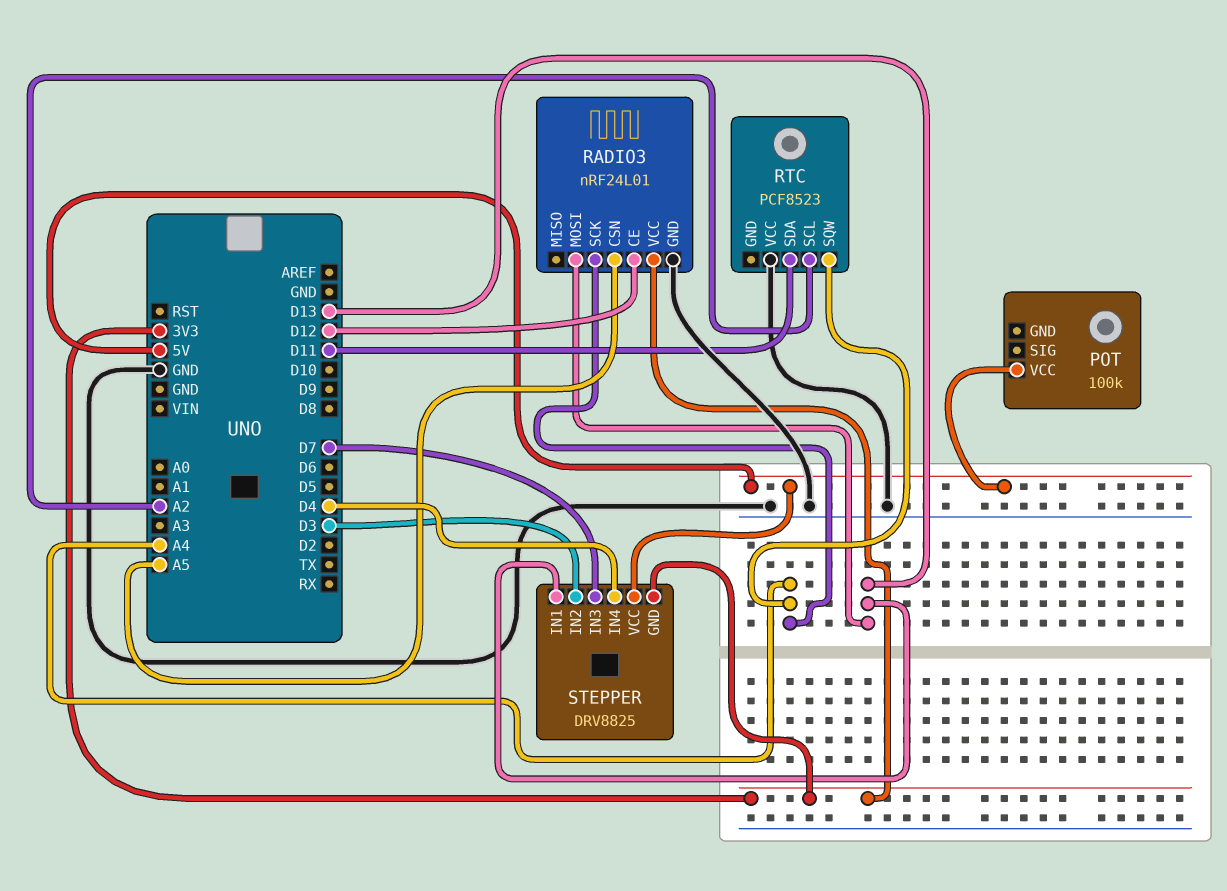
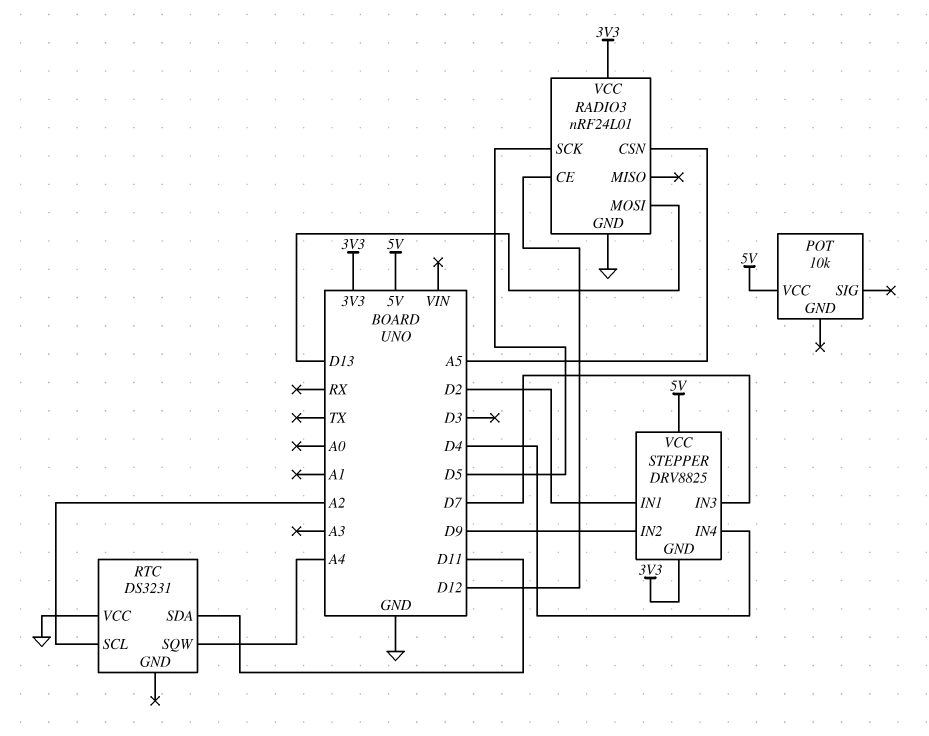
POT: 100k -> 10k
RADIO3 pin SCK: A4 -> D5
RTC: PCF8523 -> DS3231
STEPPER pin IN1: D13 -> D2
STEPPER pin IN2: D3 -> D9

